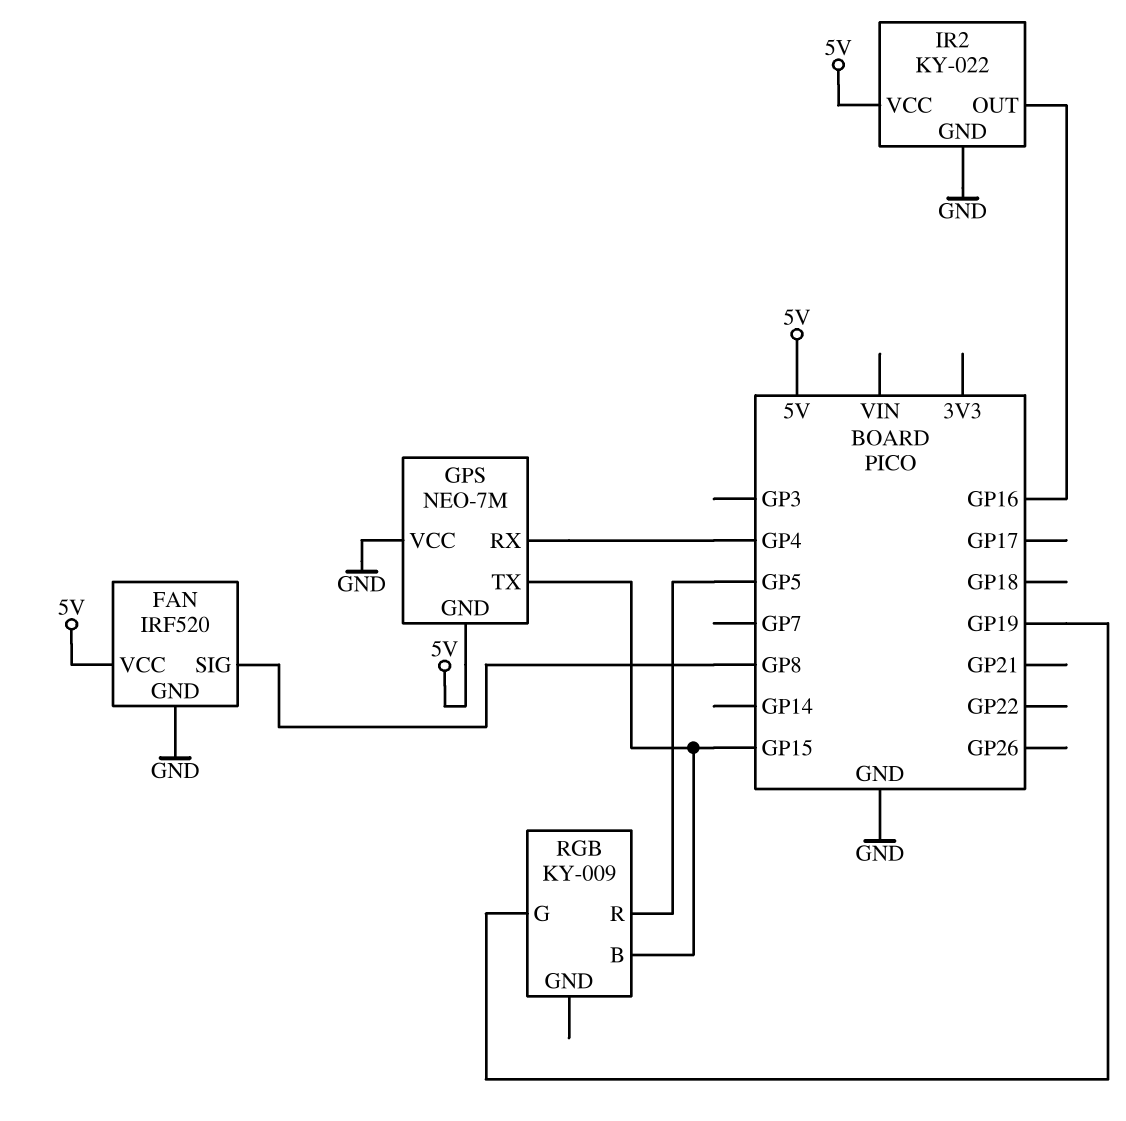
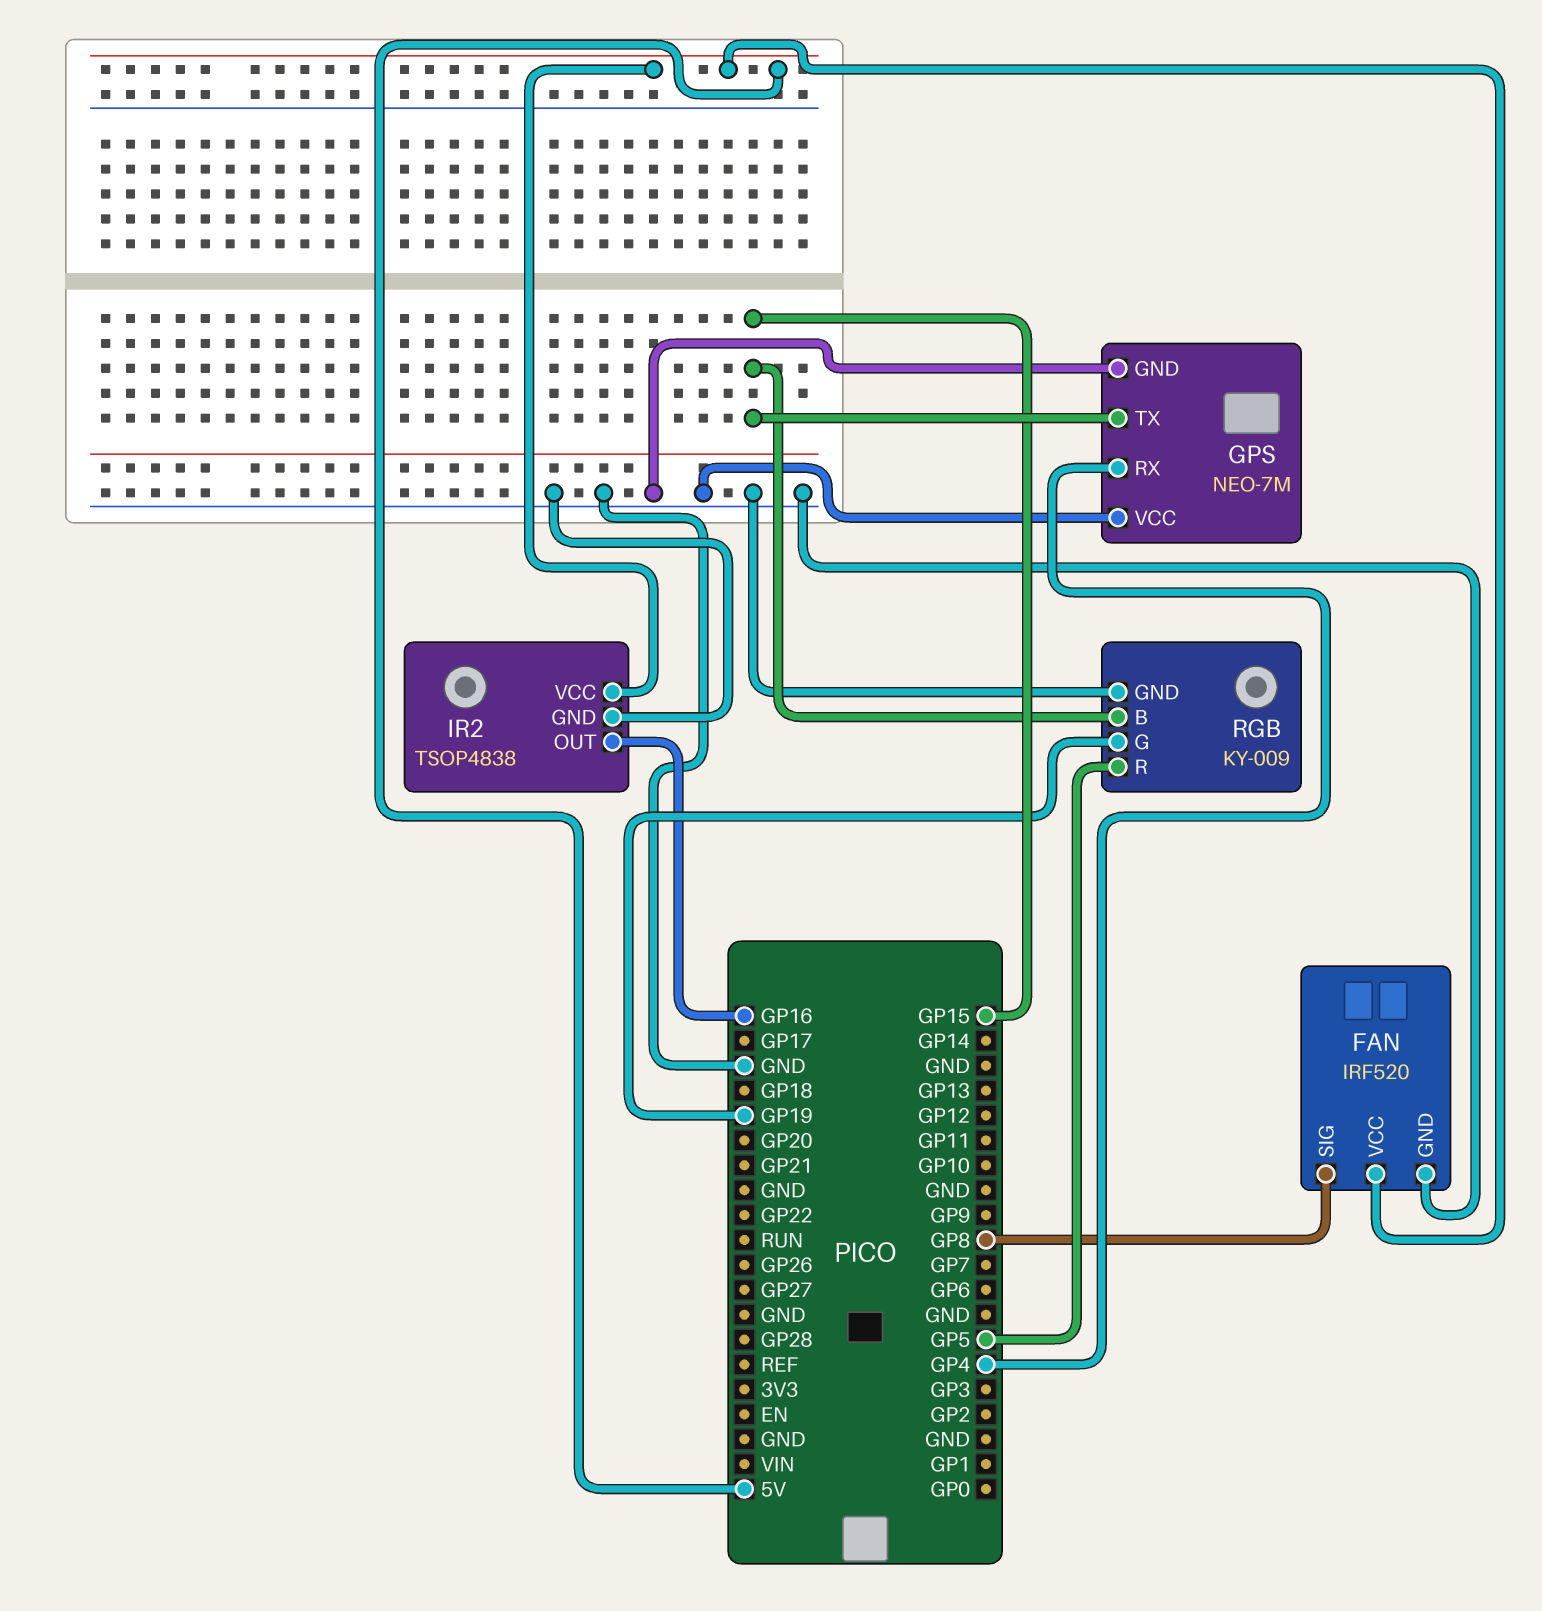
GPS pin GND: 5V -> GND
IR2: KY-022 -> TSOP4838
RGB pin GND: none -> GND

